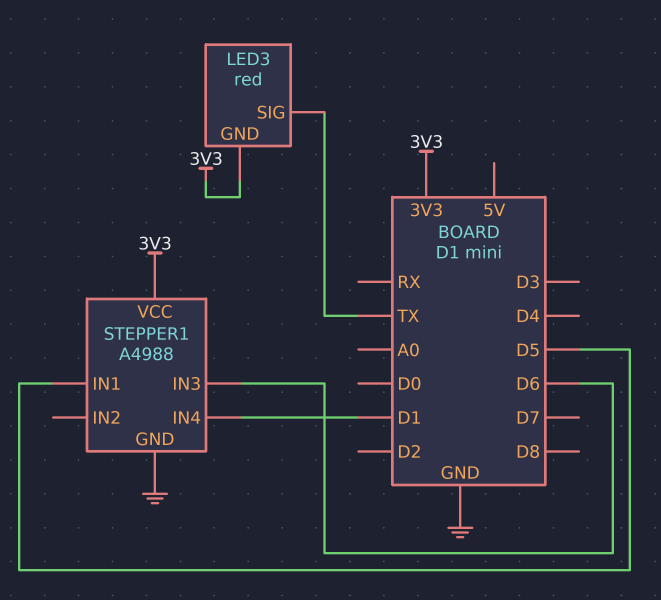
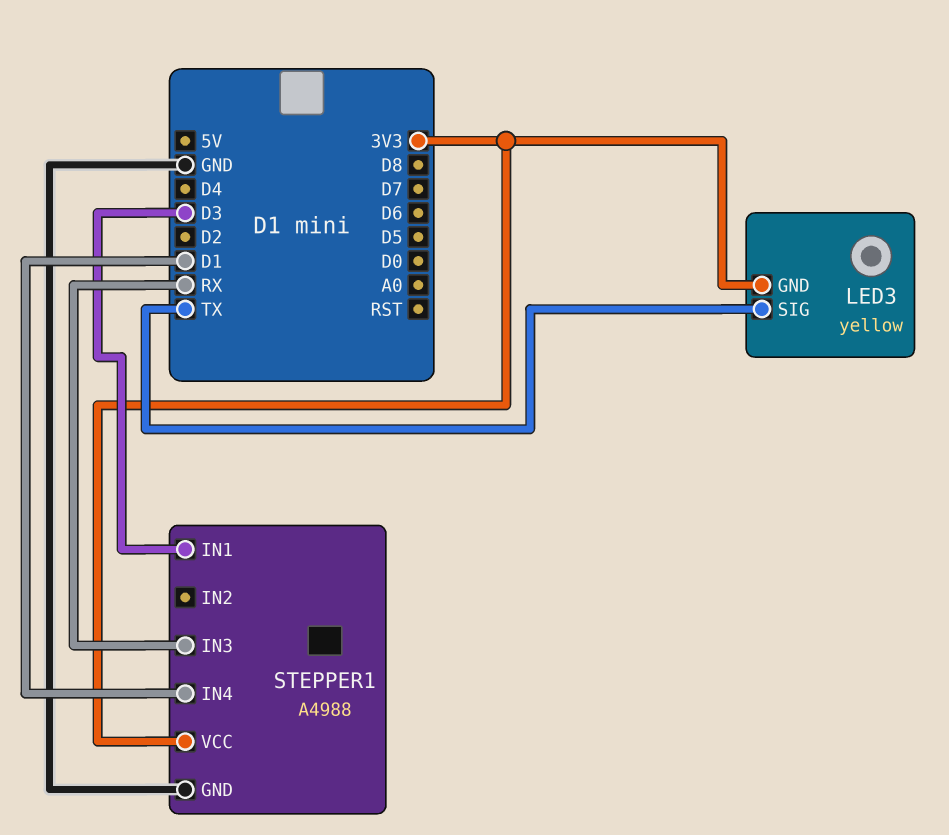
LED3: red -> yellow
STEPPER1 pin IN1: D5 -> D3
STEPPER1 pin IN3: D6 -> RX

